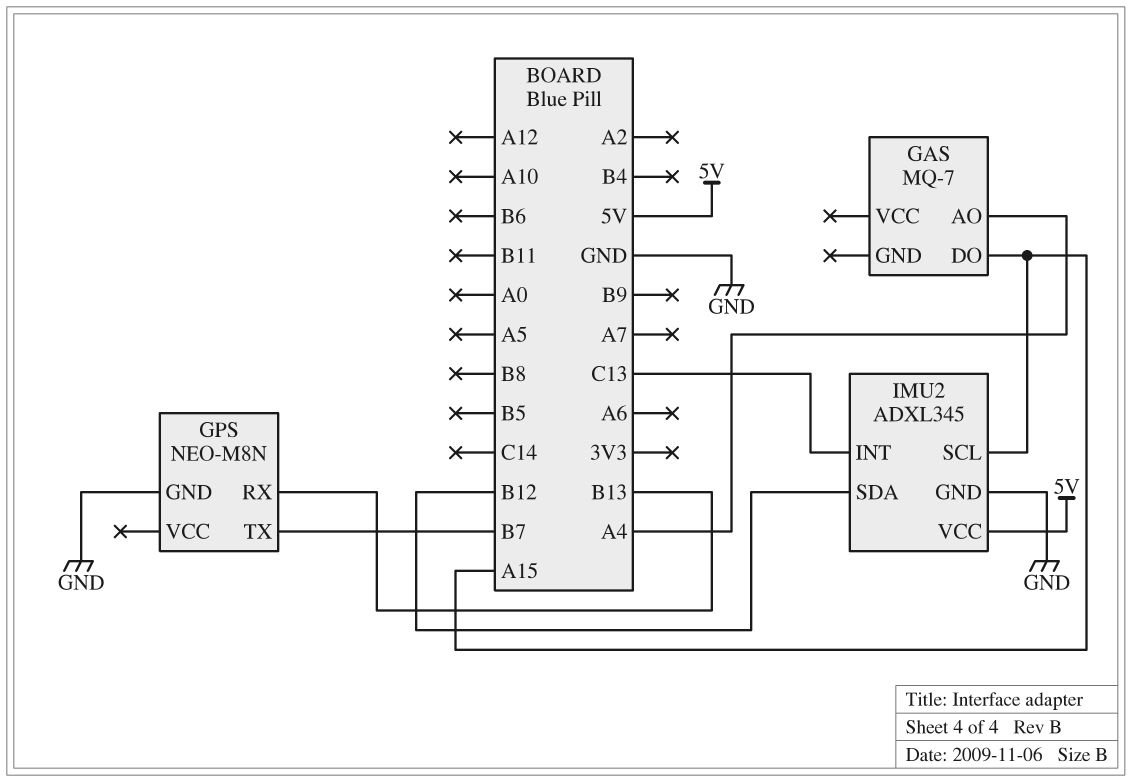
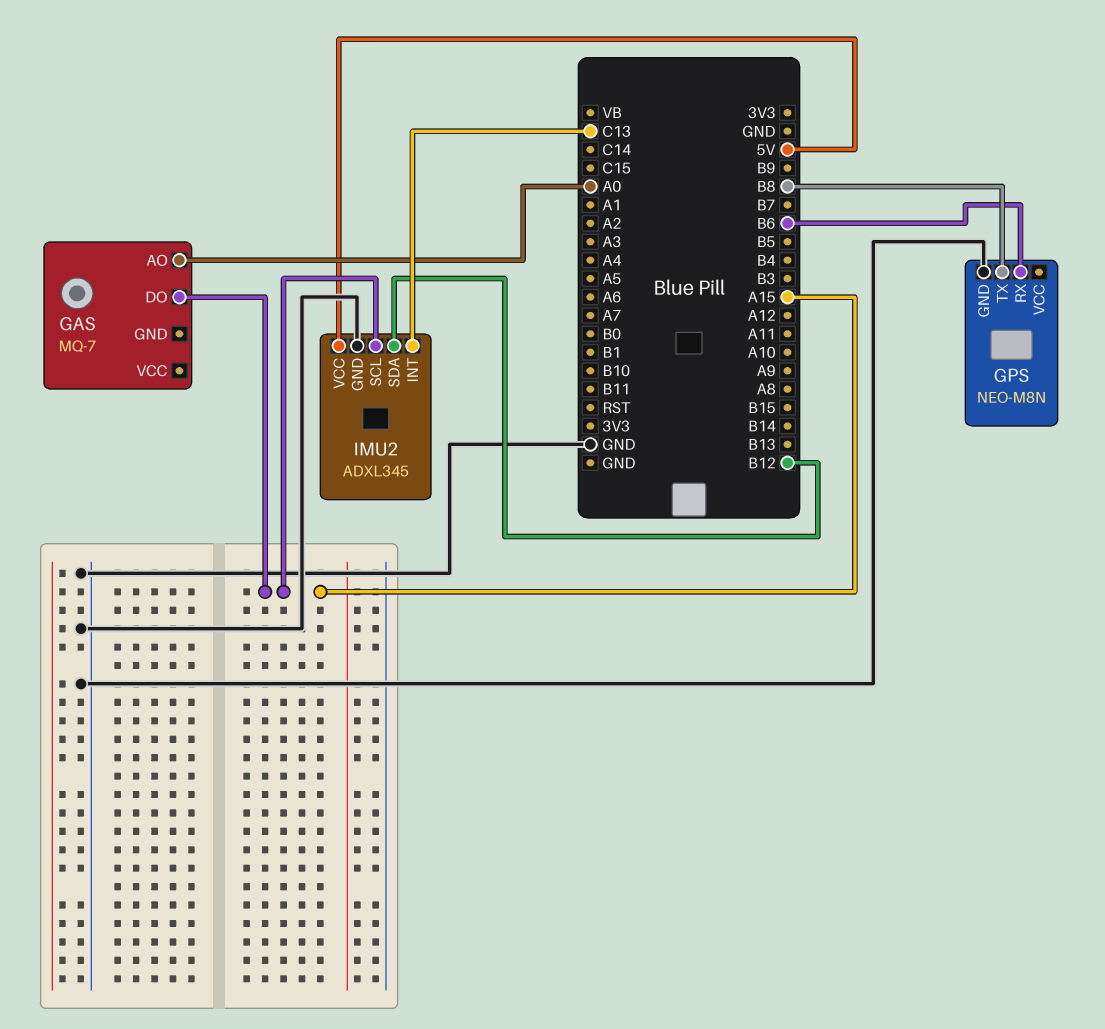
GAS pin AO: A4 -> A0
GPS pin RX: B13 -> B6
GPS pin TX: B7 -> B8

